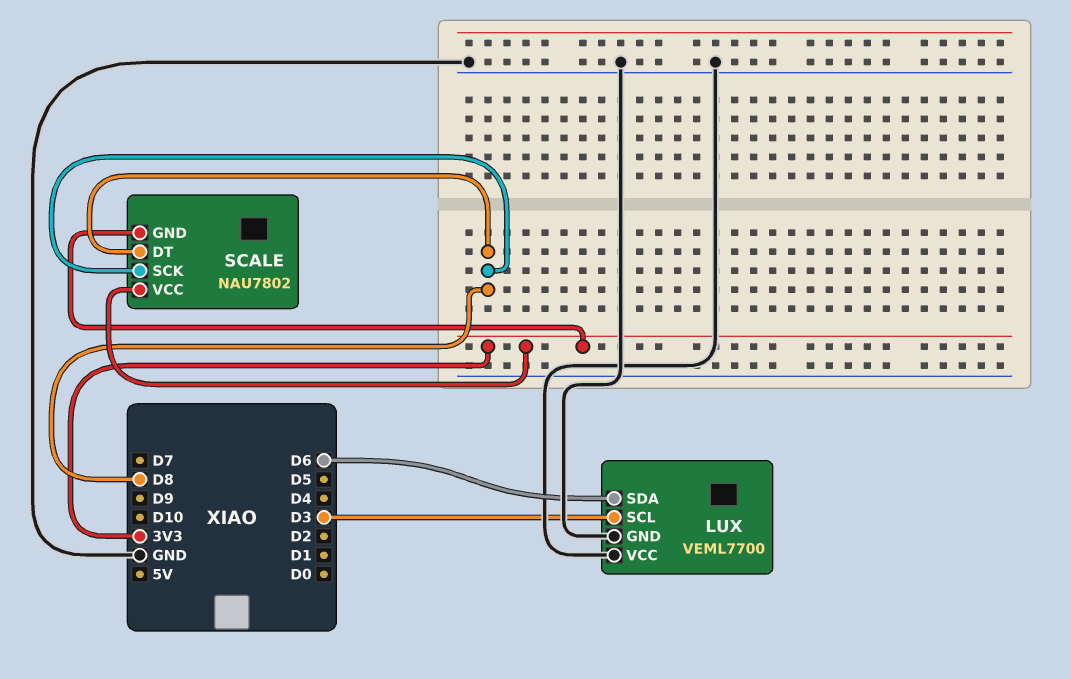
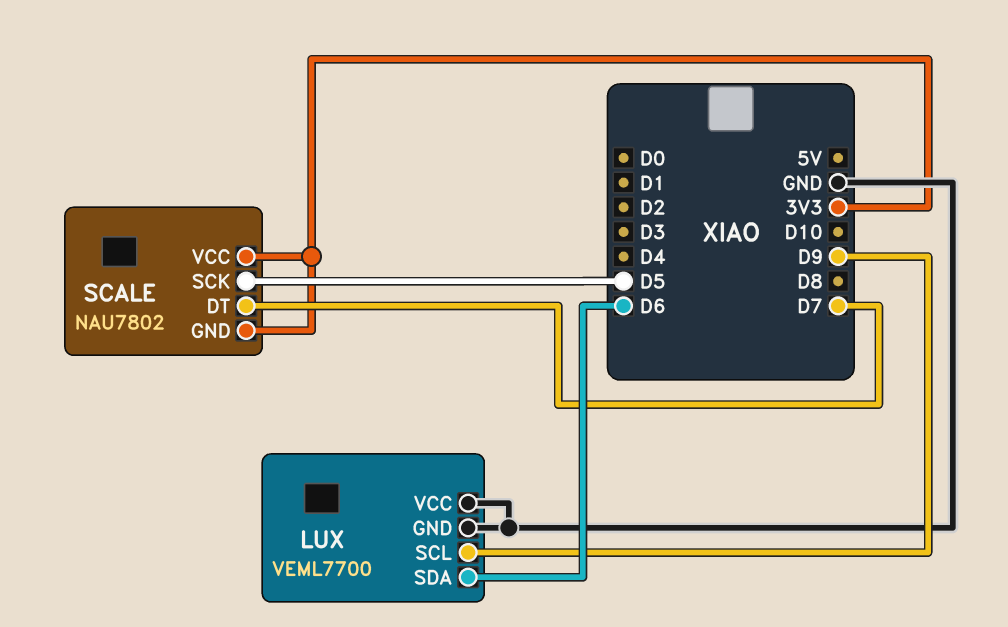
LUX pin SCL: D3 -> D9
SCALE pin DT: D8 -> D7
SCALE pin SCK: D8 -> D5

